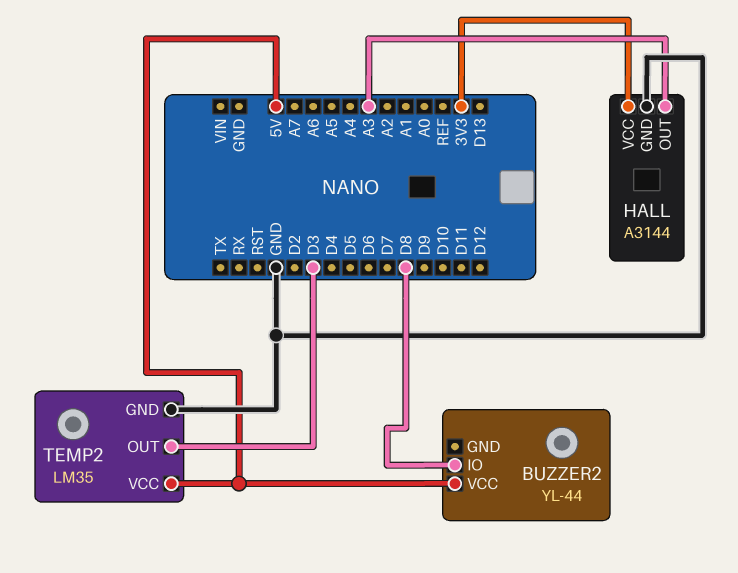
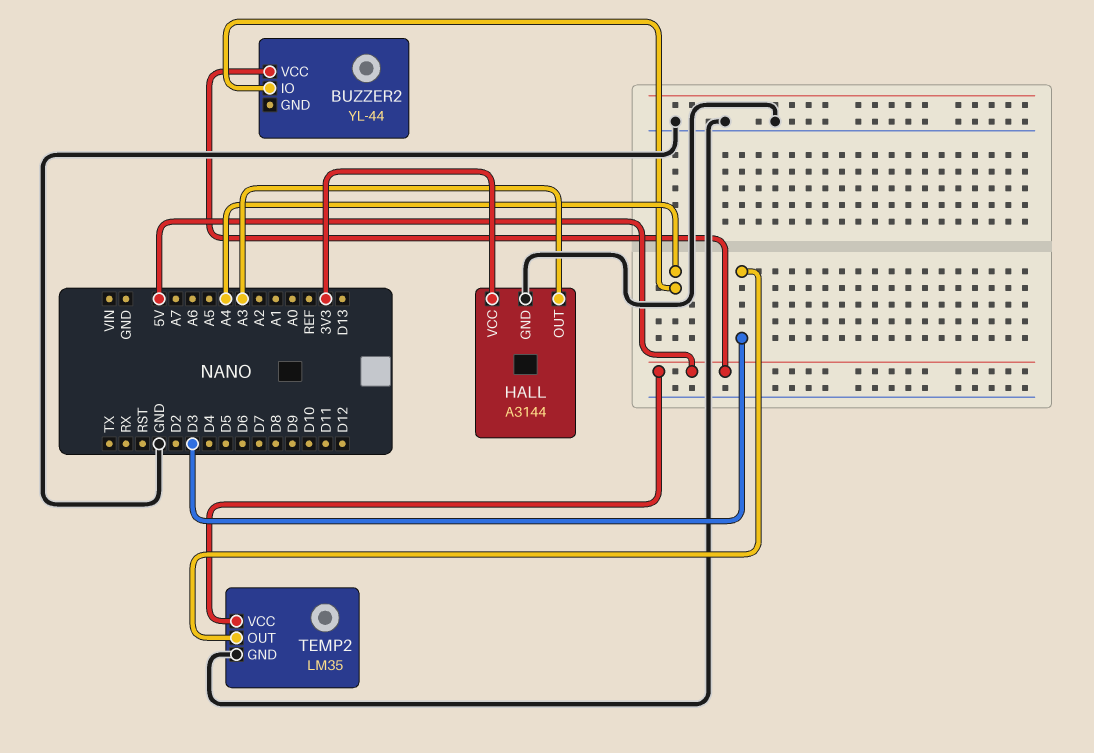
BUZZER2 pin IO: D8 -> A4

